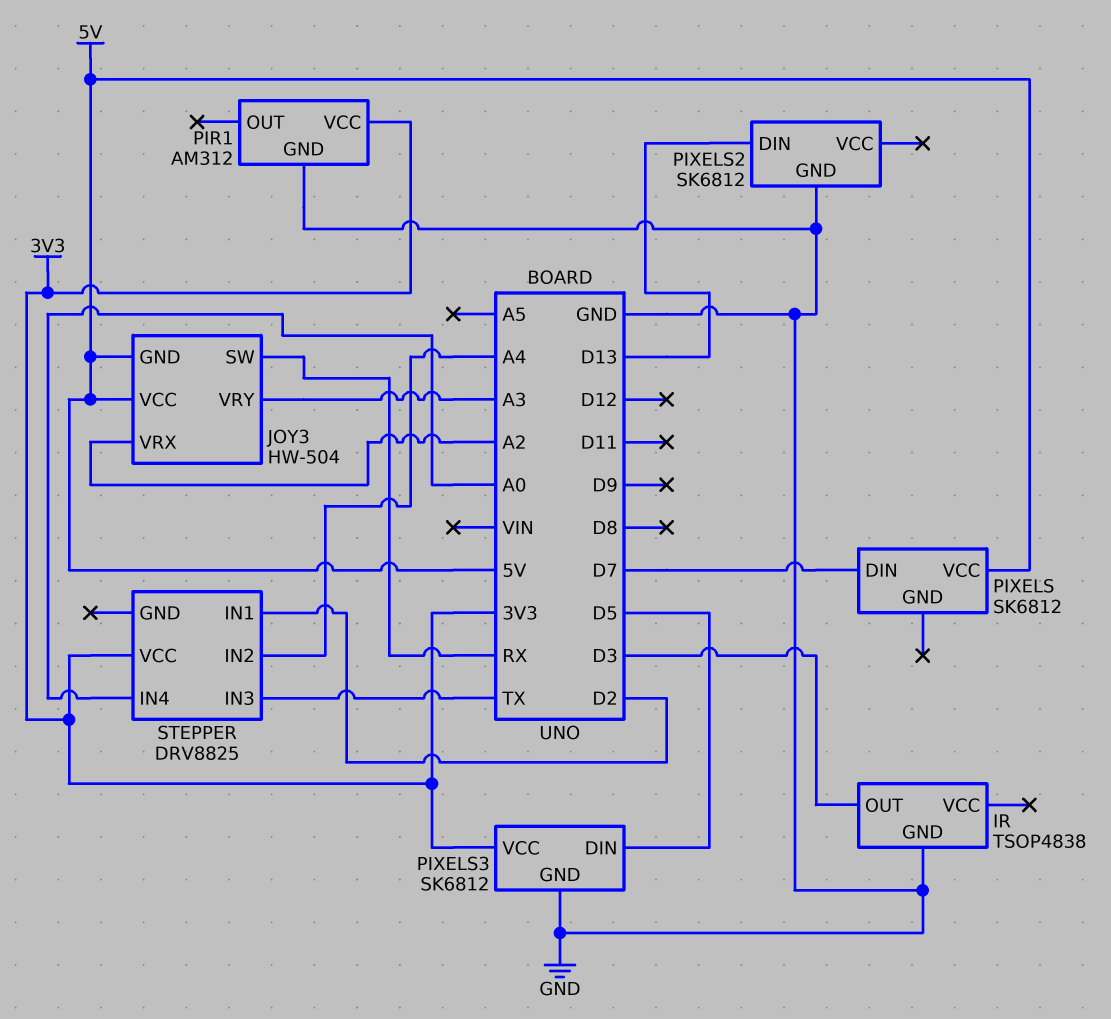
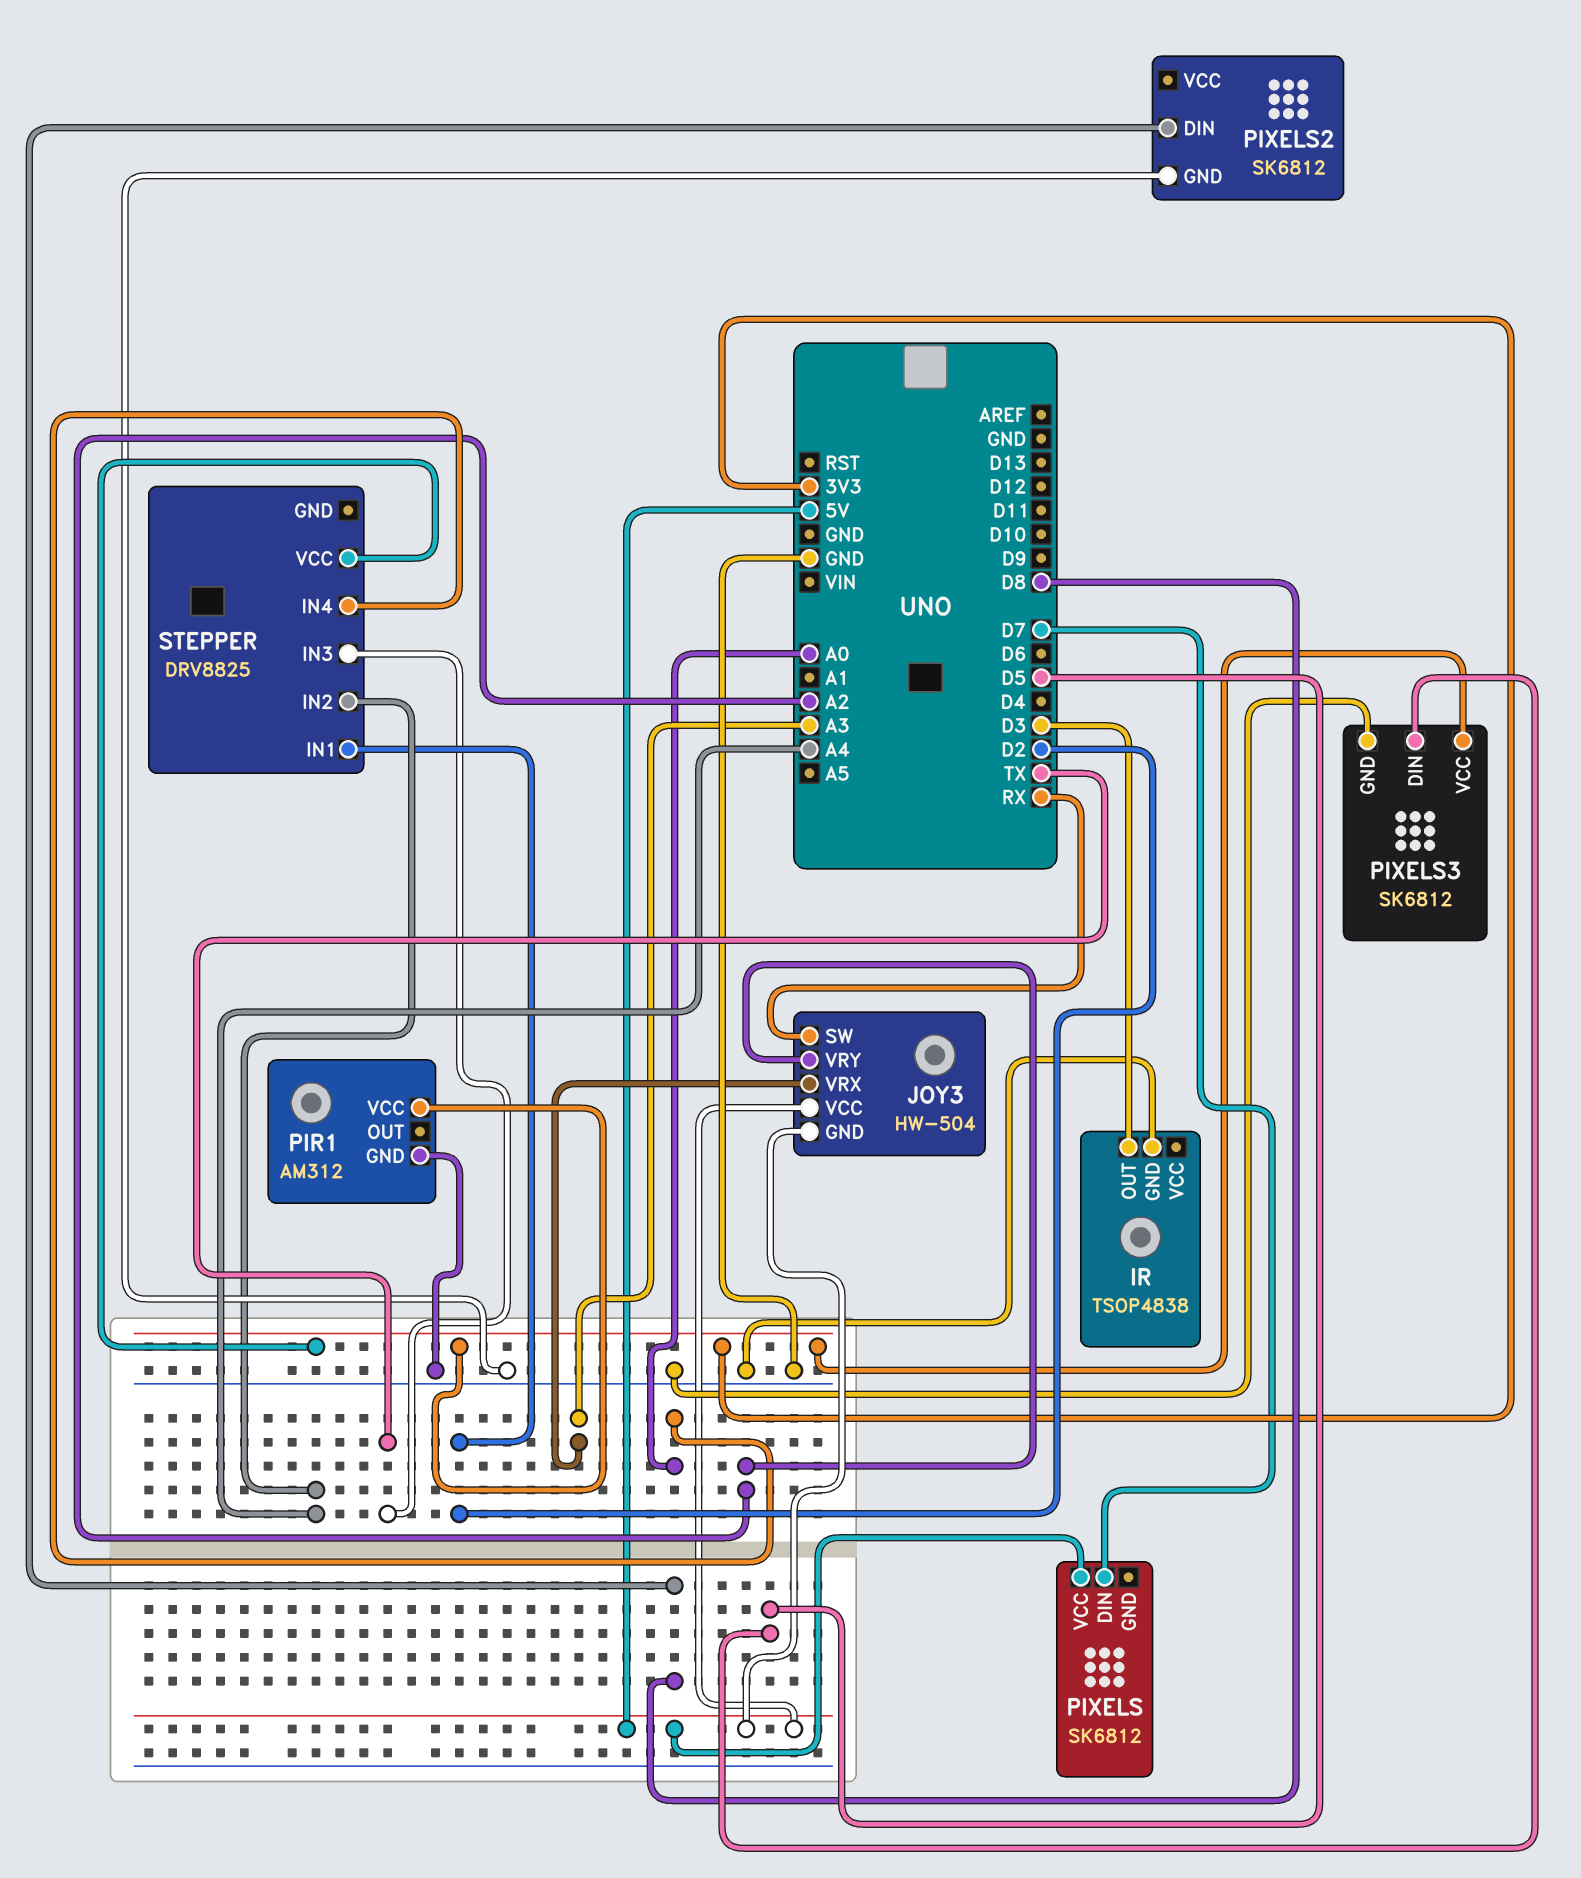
JOY3 pin VRX: A2 -> A3
JOY3 pin VRY: A3 -> A2
PIXELS2 pin DIN: D13 -> D8

